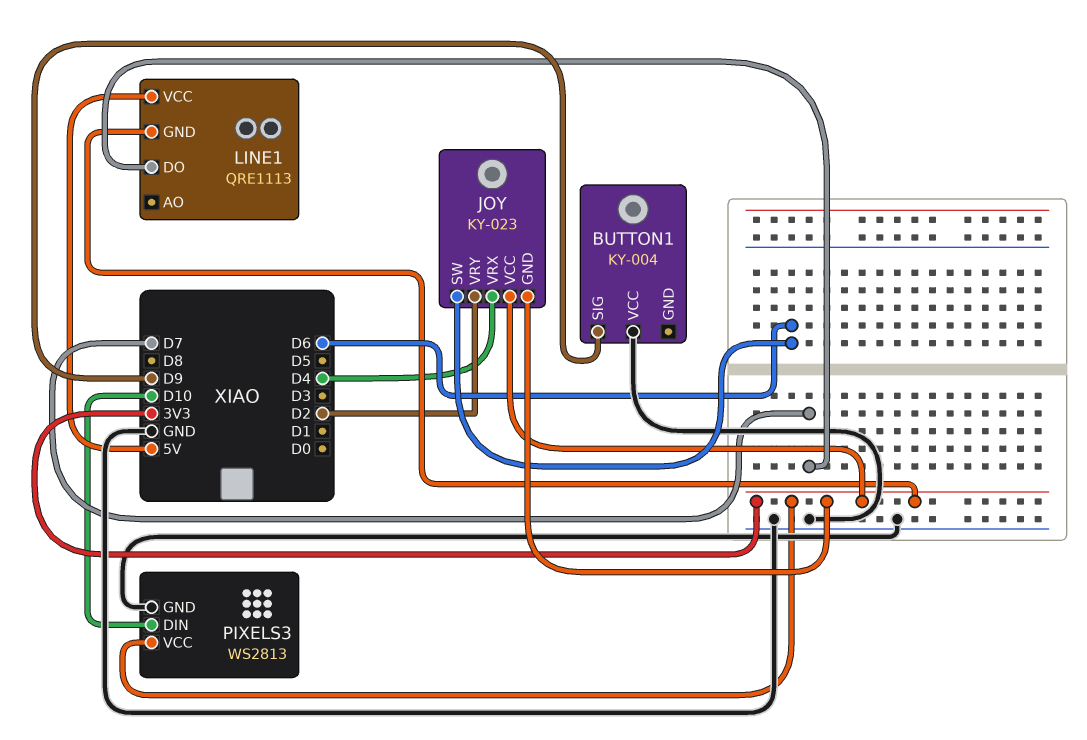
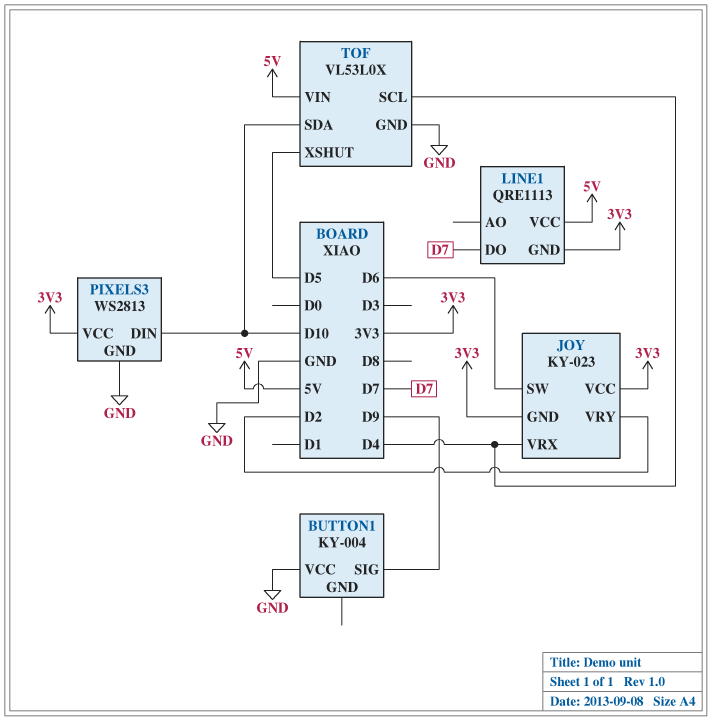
TOF: none -> VL53L0X
TOF pin GND: none -> GND
TOF pin SCL: none -> D4
TOF pin SDA: none -> D10
TOF pin VIN: none -> 5V
TOF pin XSHUT: none -> D5

